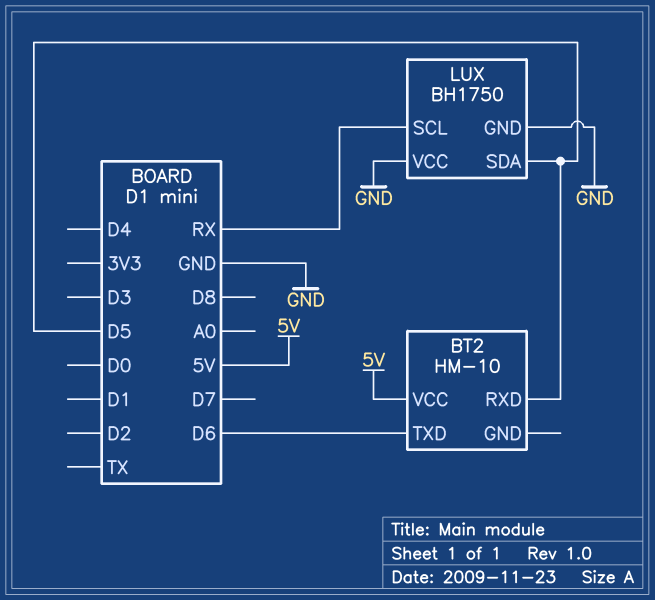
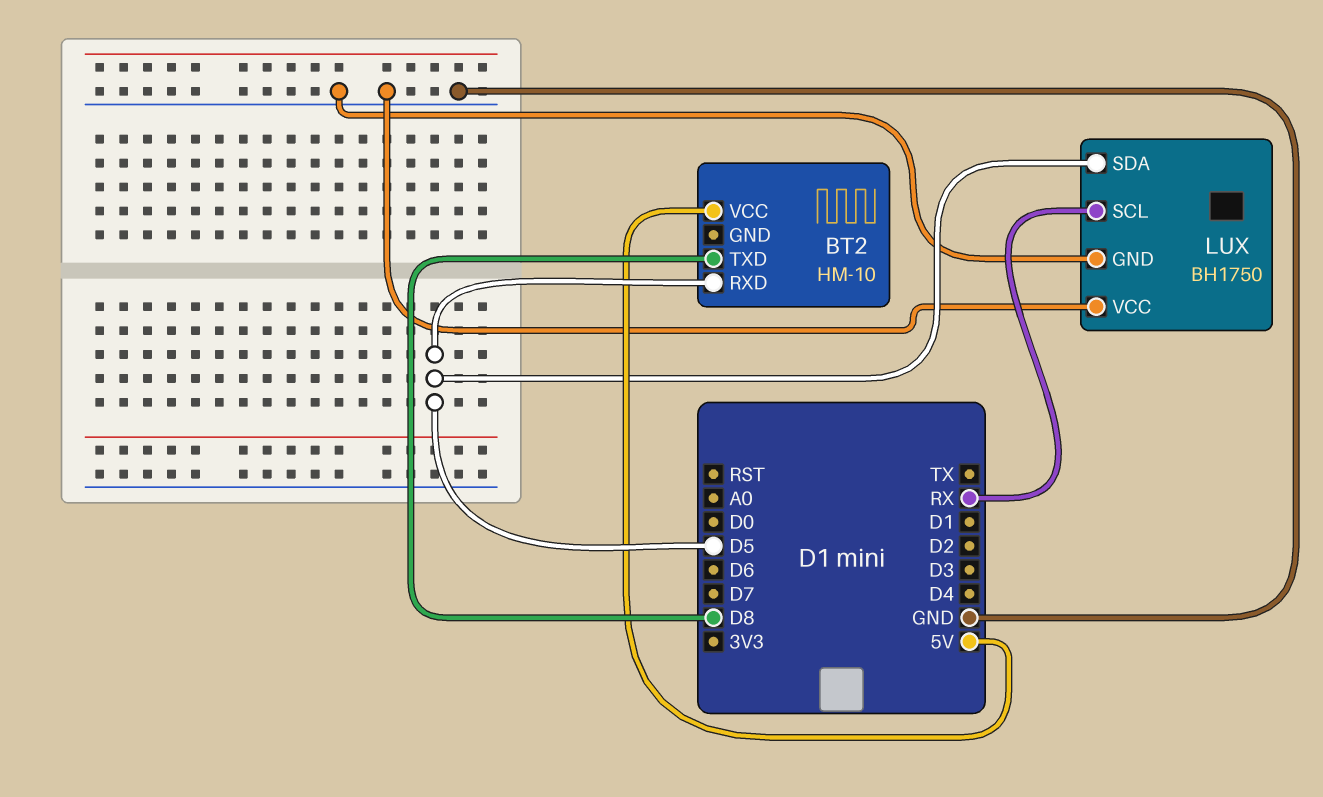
BT2 pin TXD: D6 -> D8

